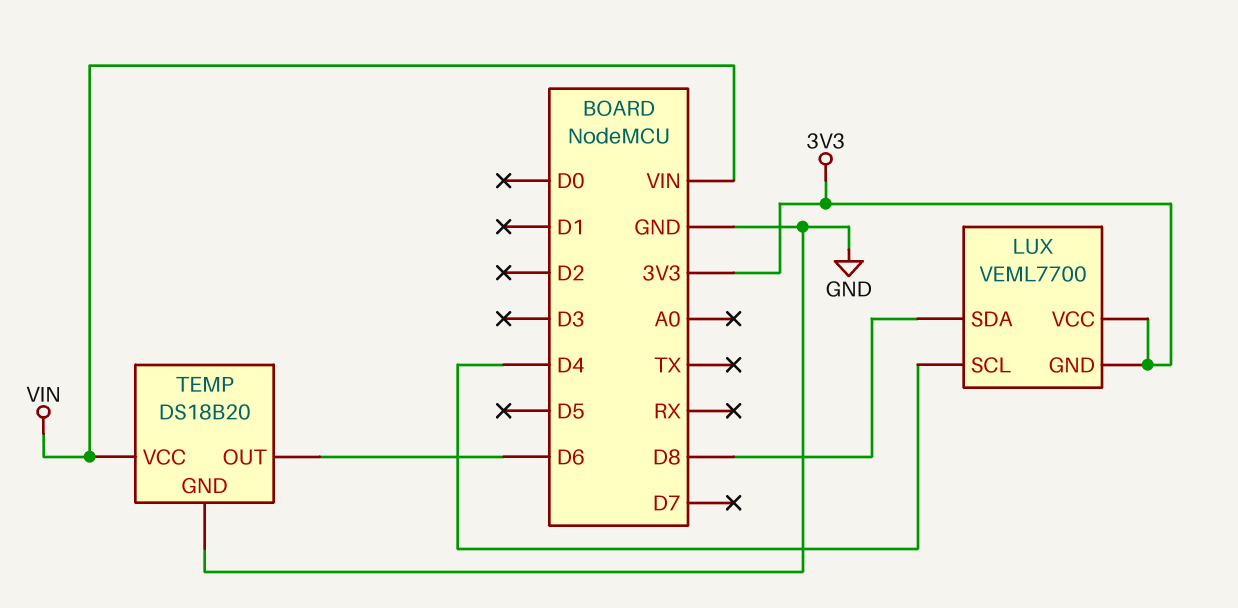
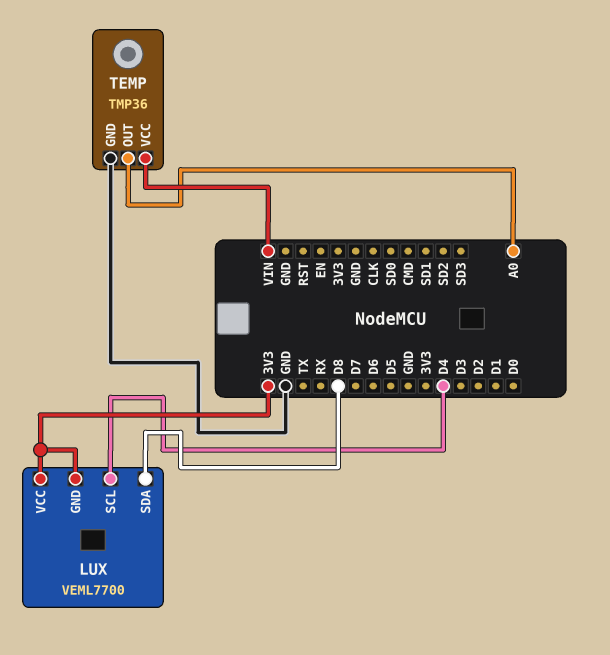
TEMP: DS18B20 -> TMP36
TEMP pin OUT: D6 -> A0

